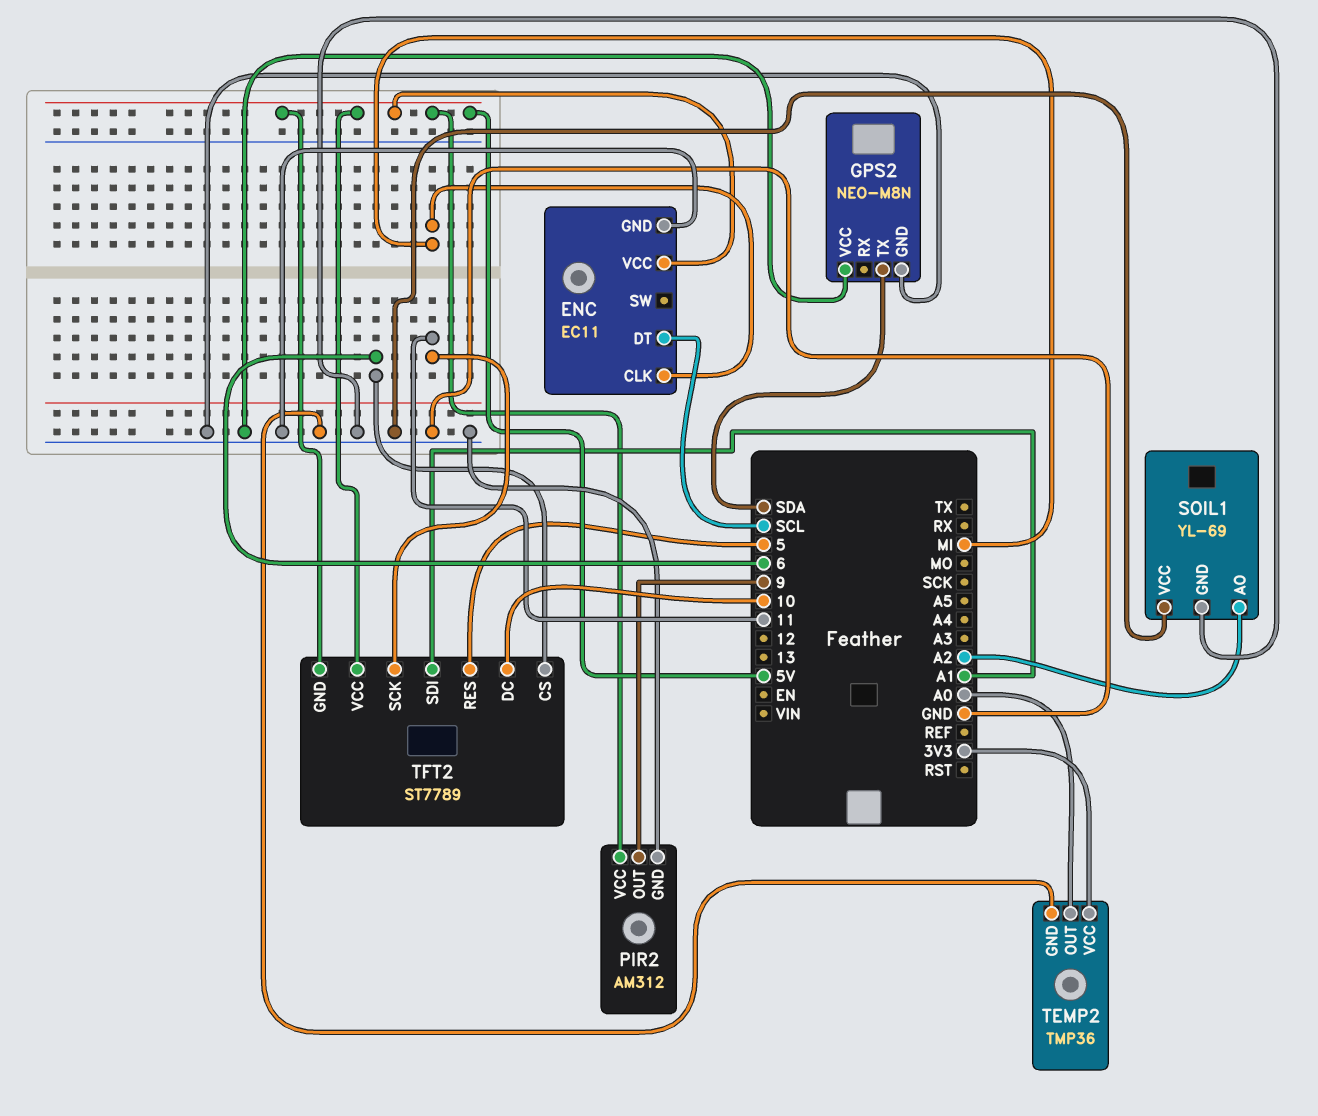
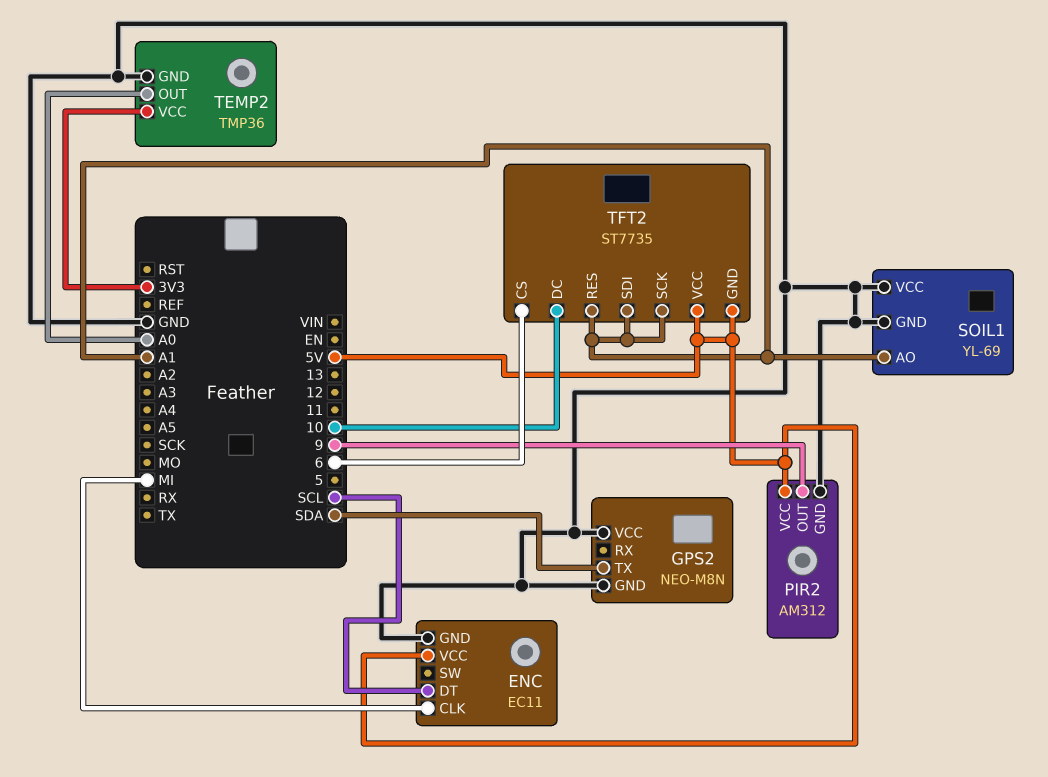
SOIL1 pin AO: A2 -> A1
TFT2: ST7789 -> ST7735
TFT2 pin RES: 5 -> A1
TFT2 pin SCK: 11 -> A1

